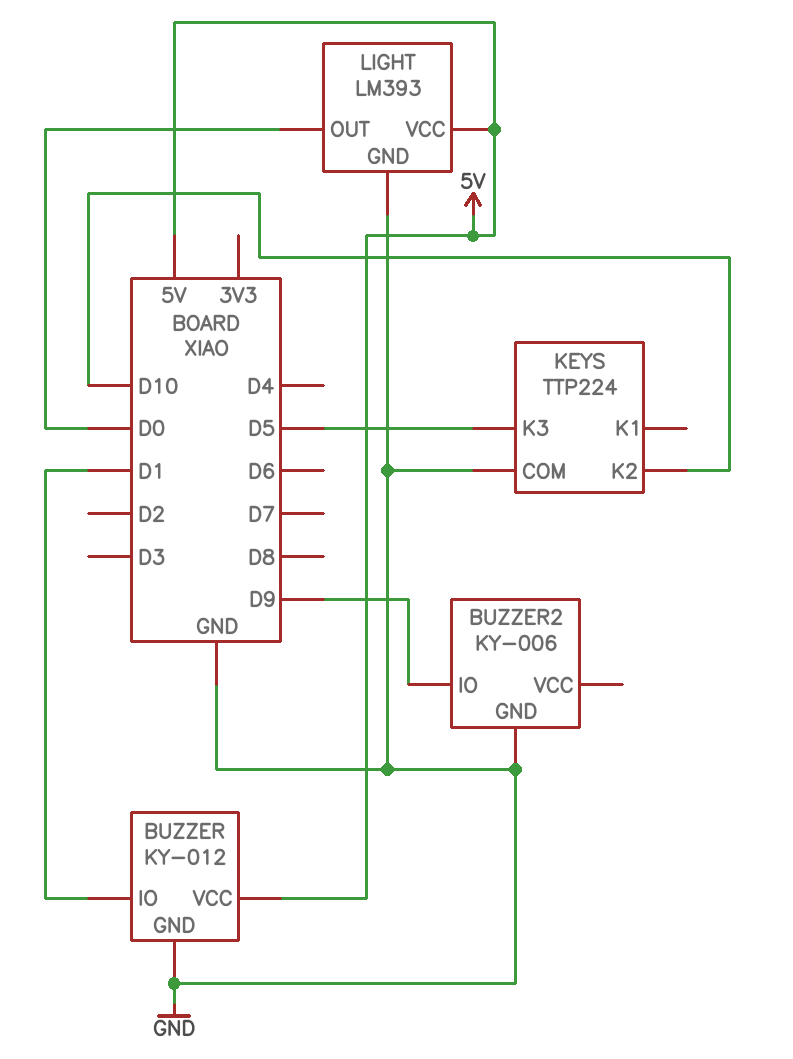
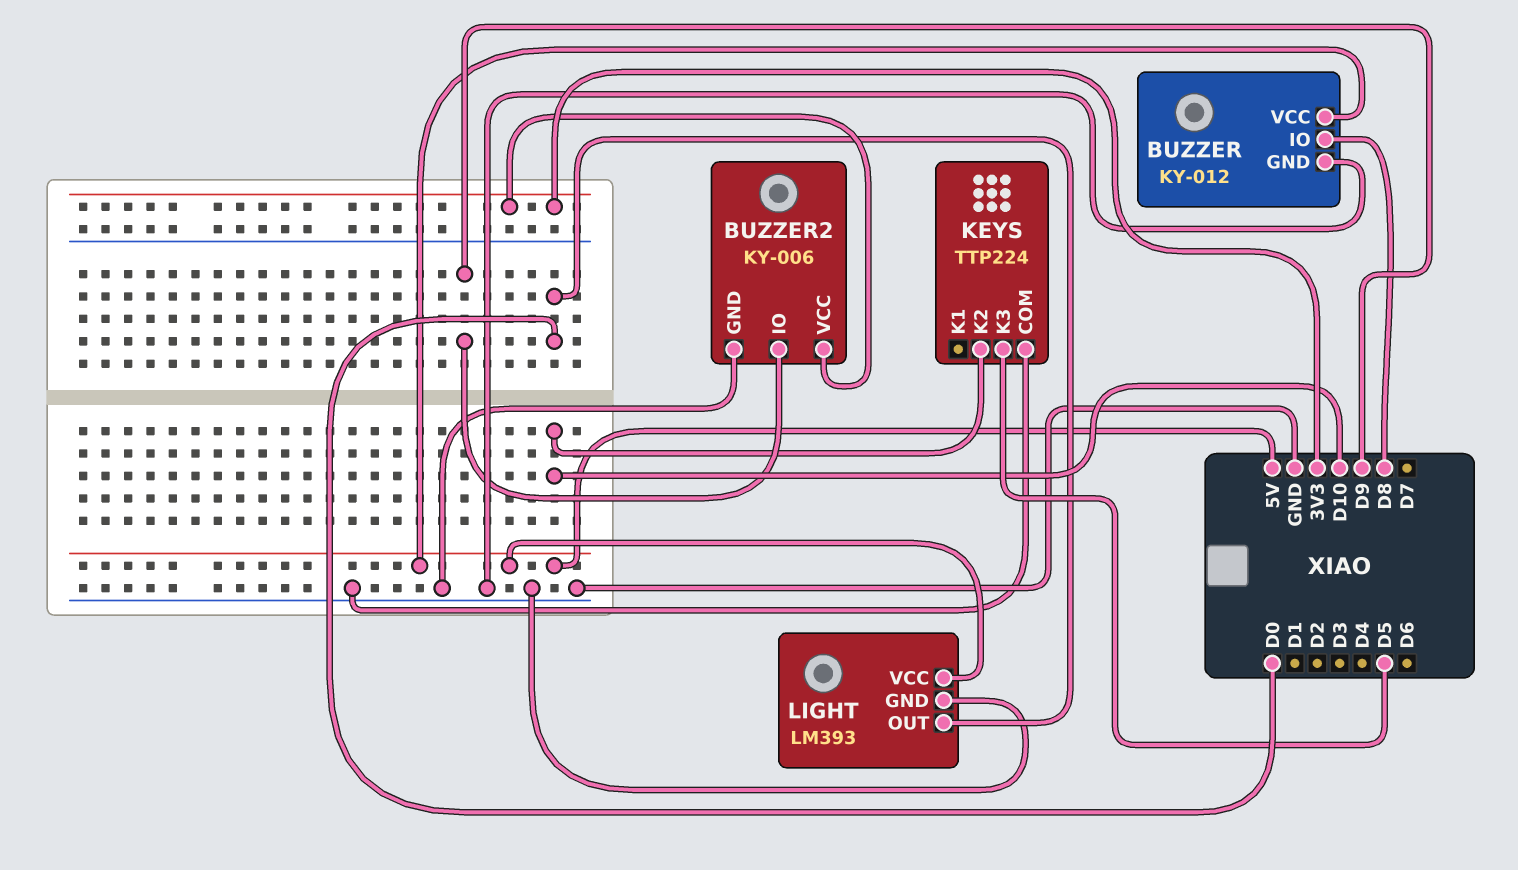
BUZZER pin IO: D1 -> D8
BUZZER2 pin VCC: none -> 3V3

